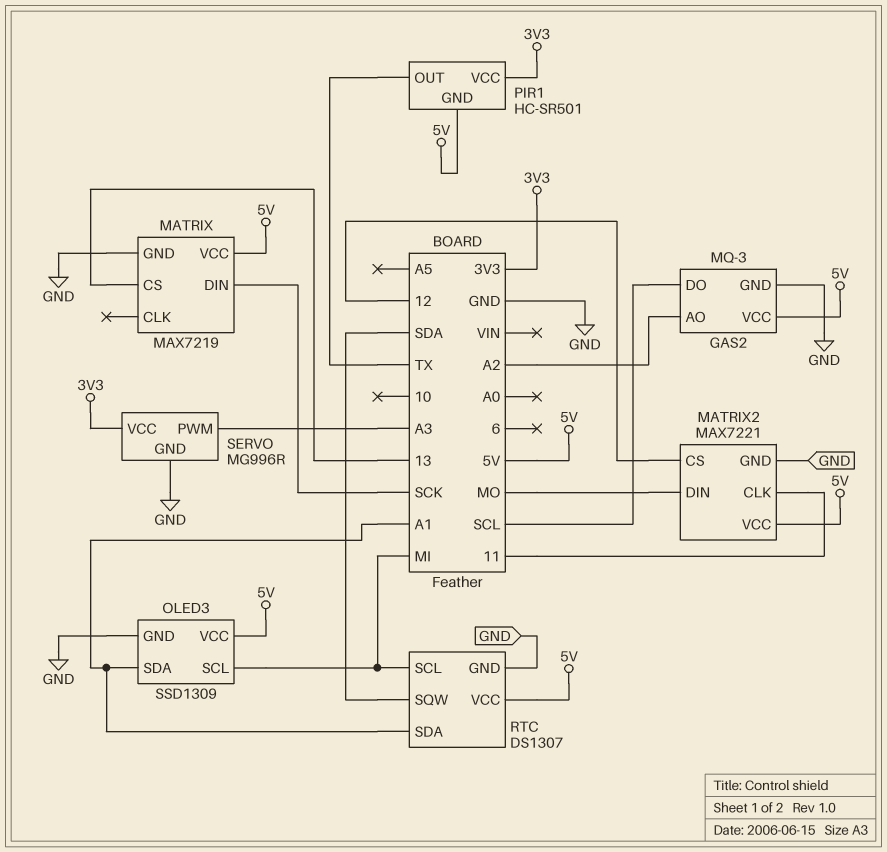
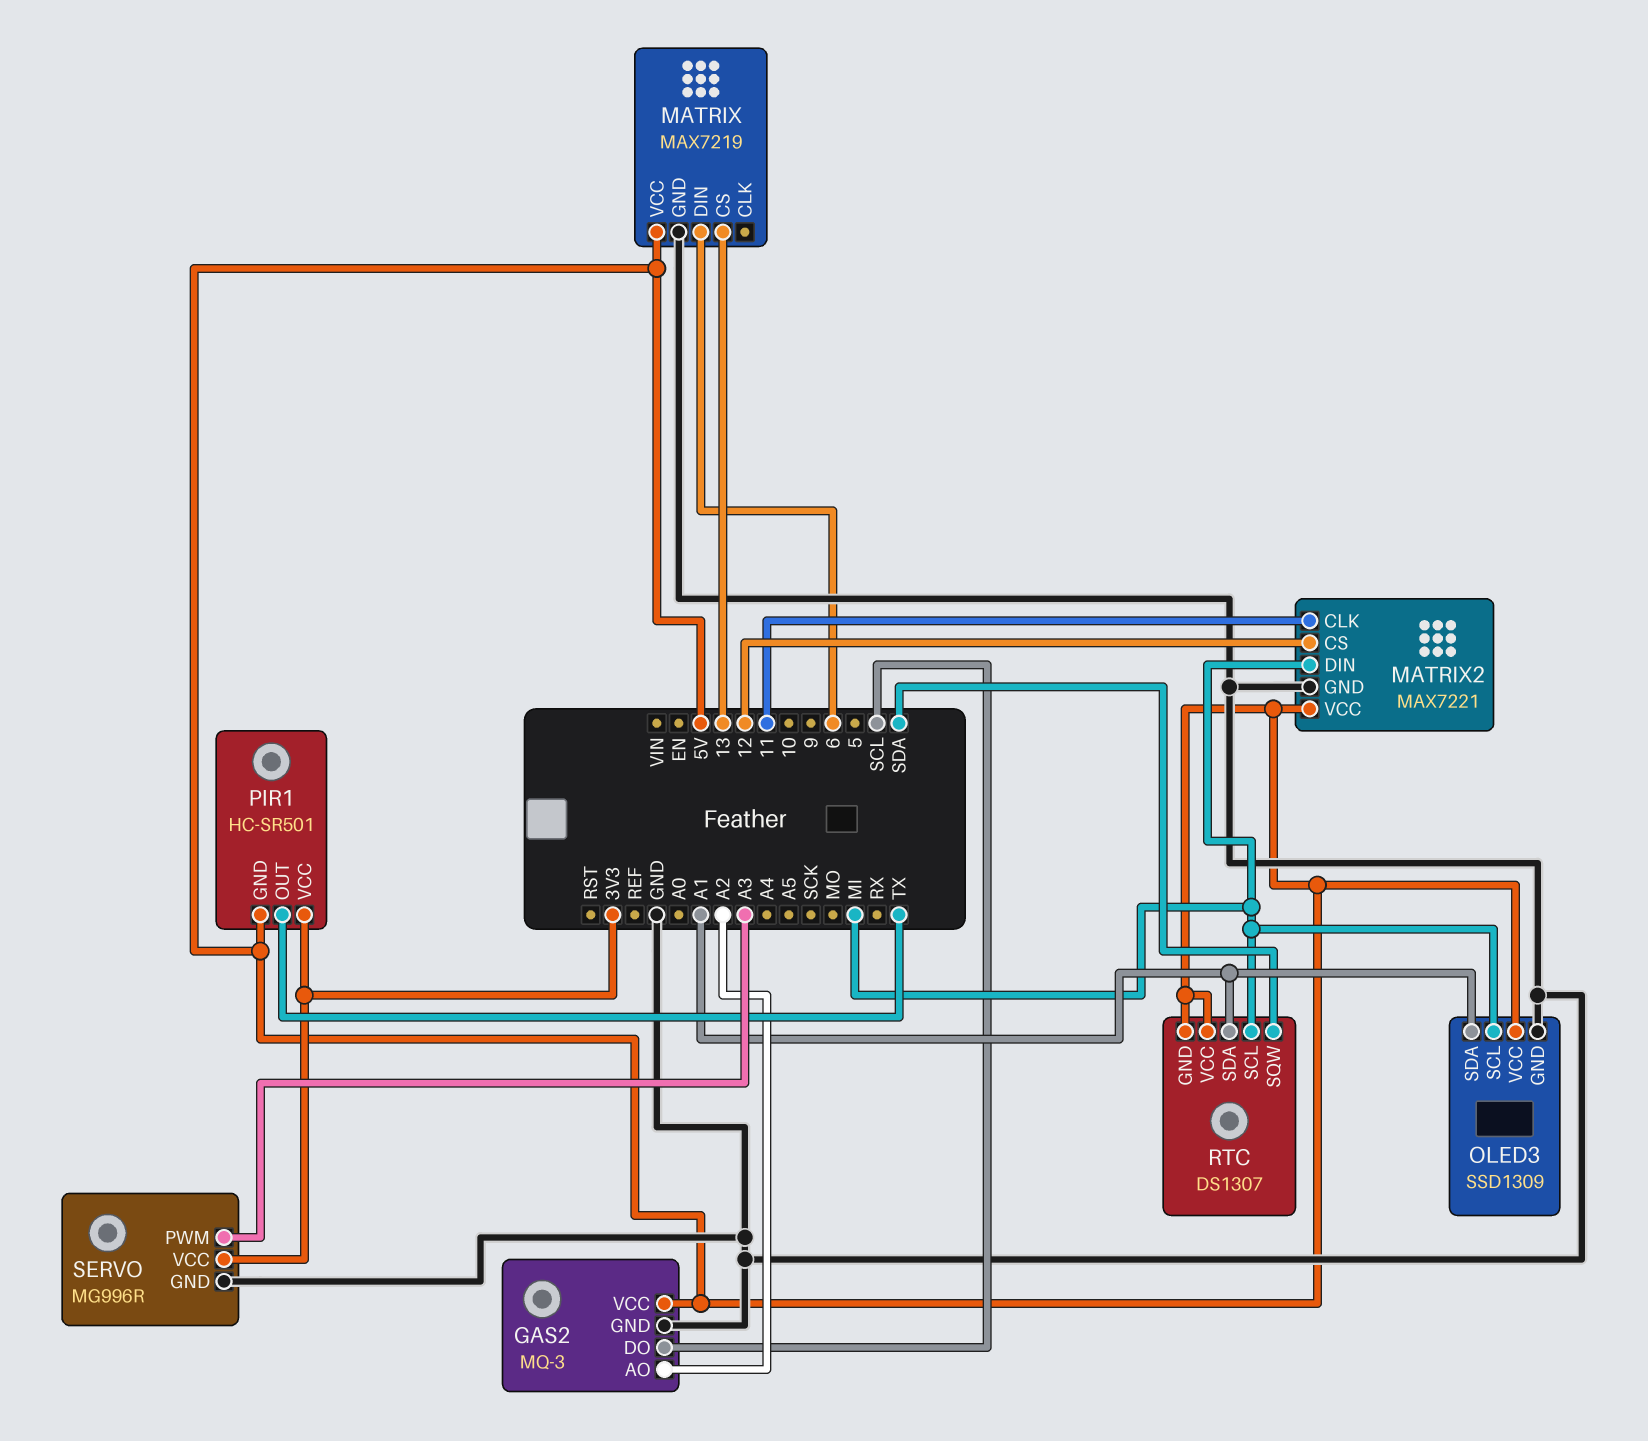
MATRIX pin DIN: SCK -> 6
MATRIX2 pin DIN: MO -> MI
RTC pin GND: GND -> 5V

